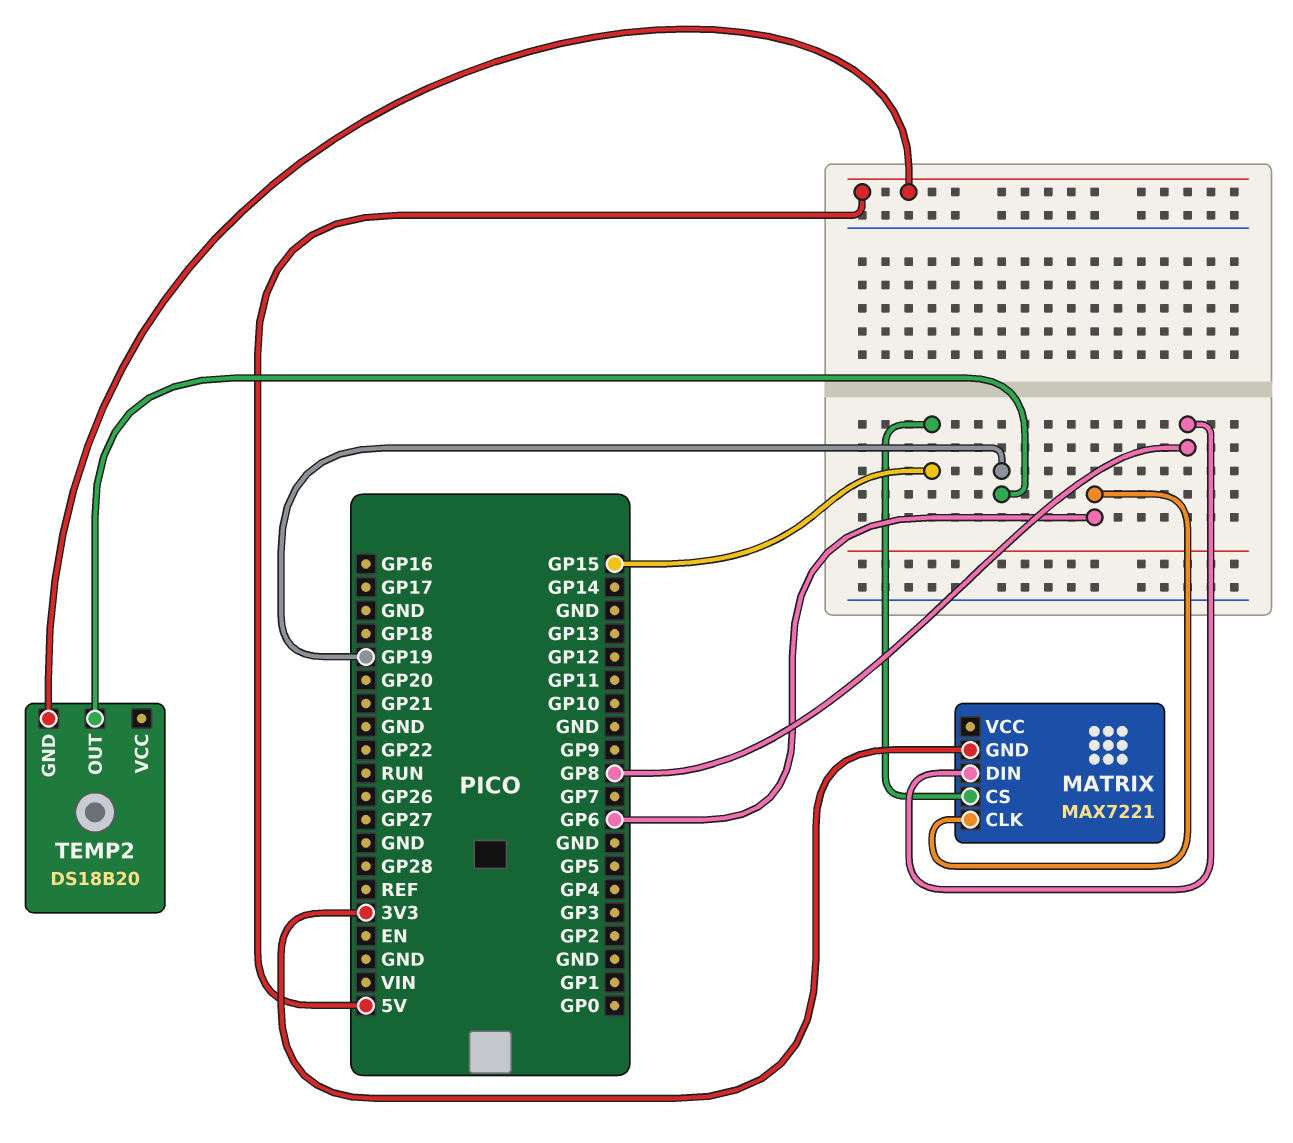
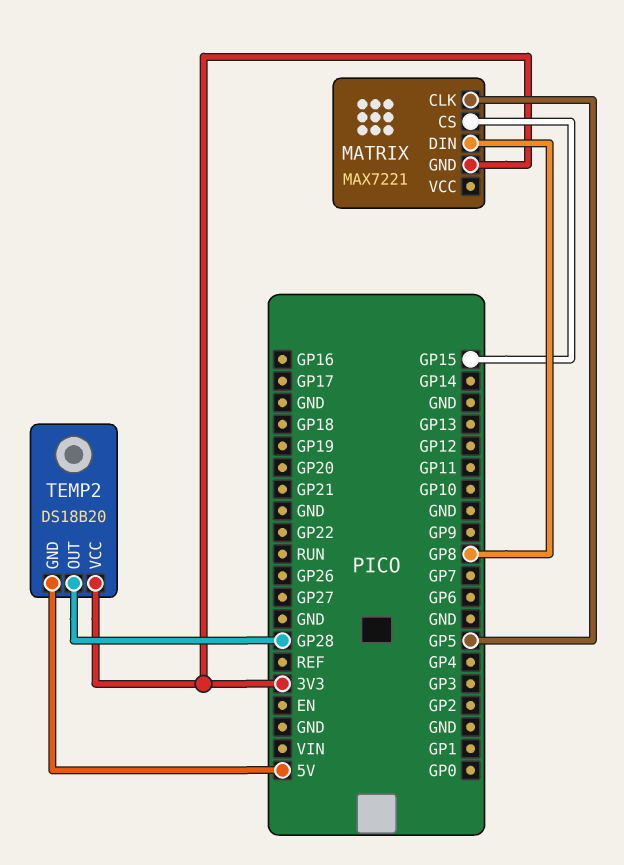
MATRIX pin CLK: GP6 -> GP5
TEMP2 pin OUT: GP19 -> GP28
TEMP2 pin VCC: none -> 3V3

